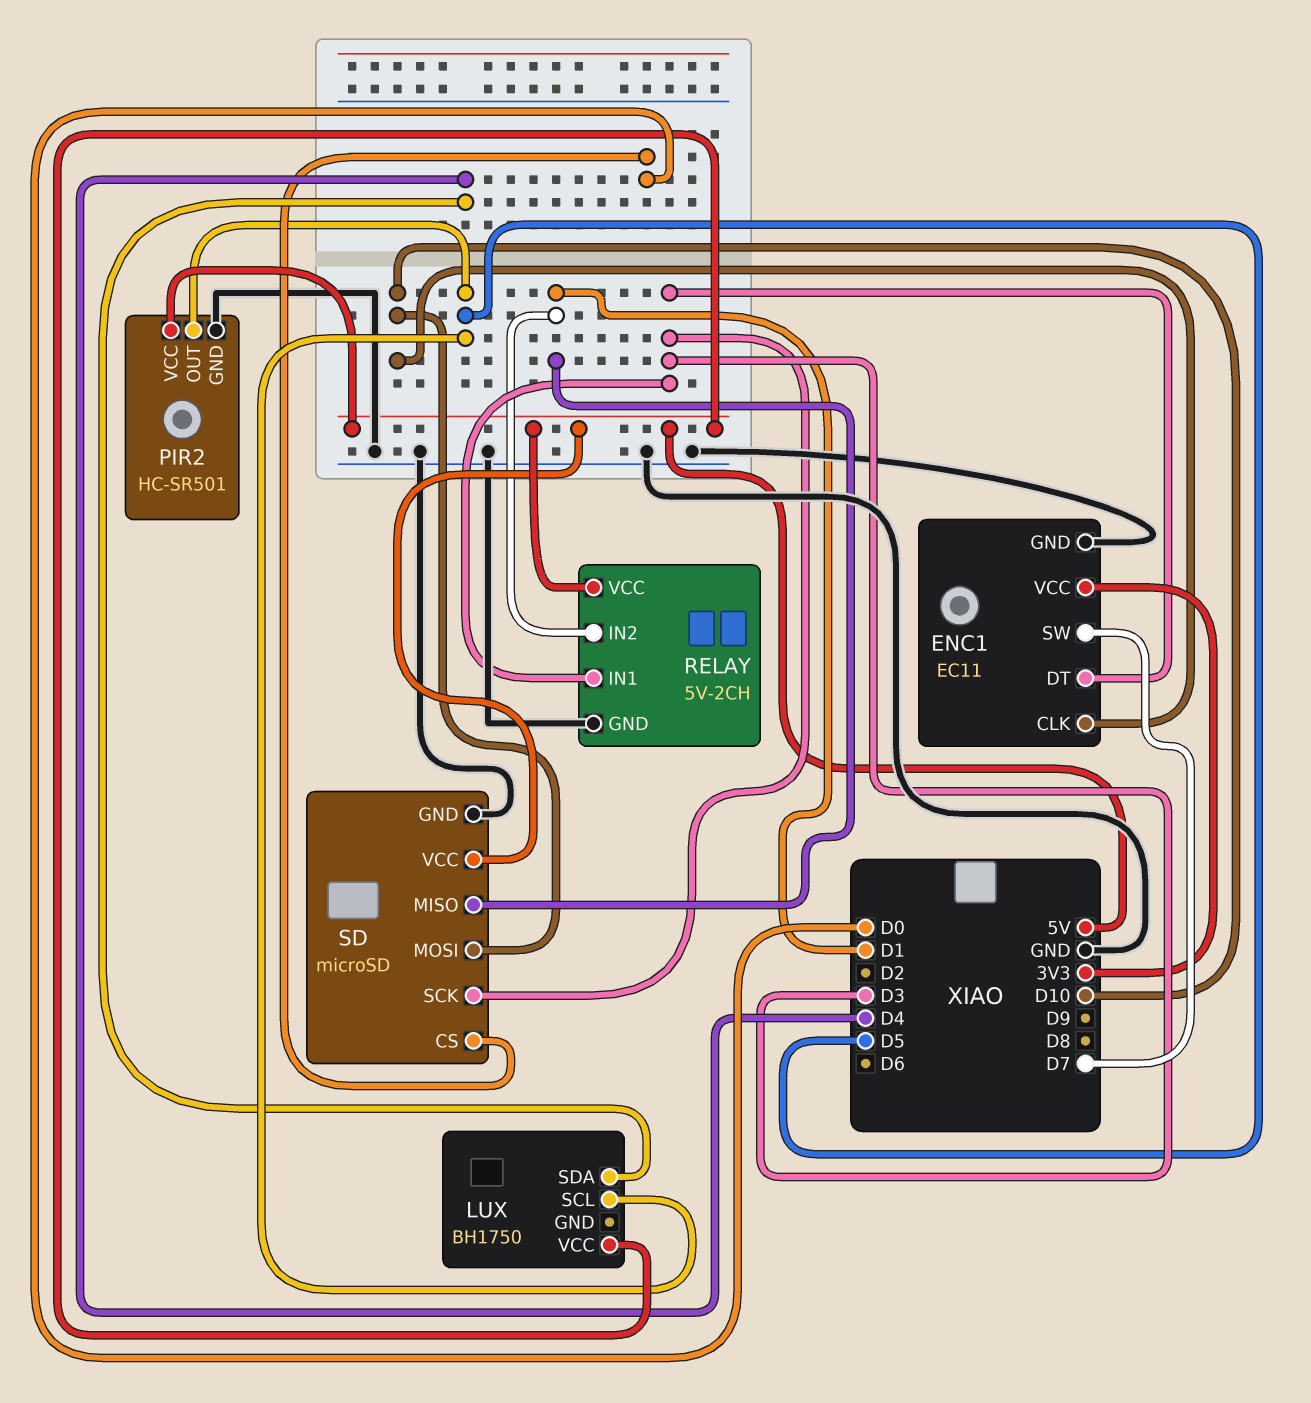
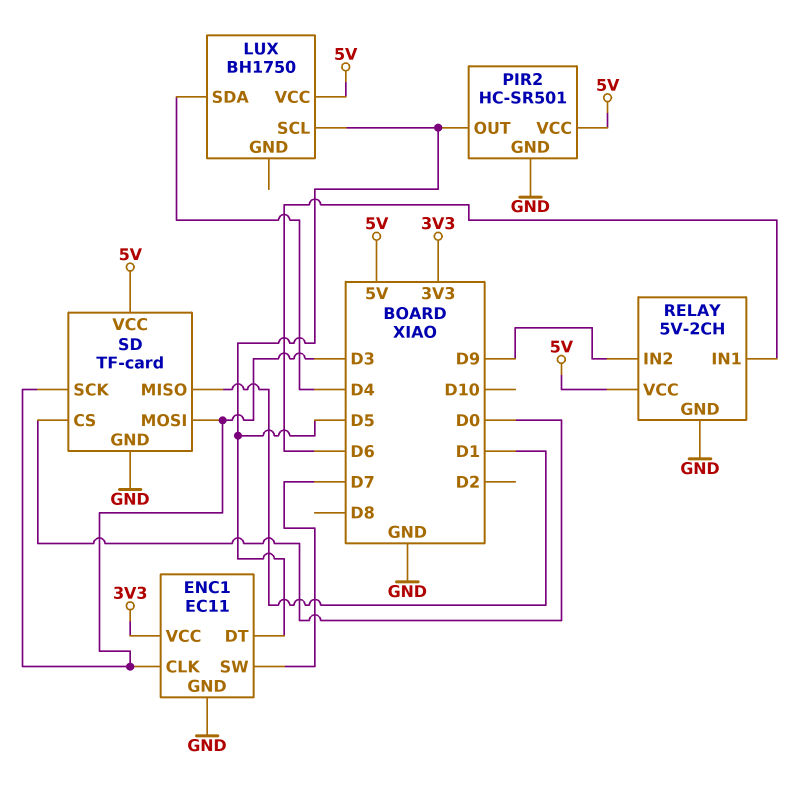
ENC1 pin CLK: D10 -> D3
ENC1 pin DT: D3 -> D5
RELAY pin IN1: D3 -> D6
RELAY pin IN2: D1 -> D9
SD: microSD -> TF-card
SD pin MOSI: D10 -> D3

